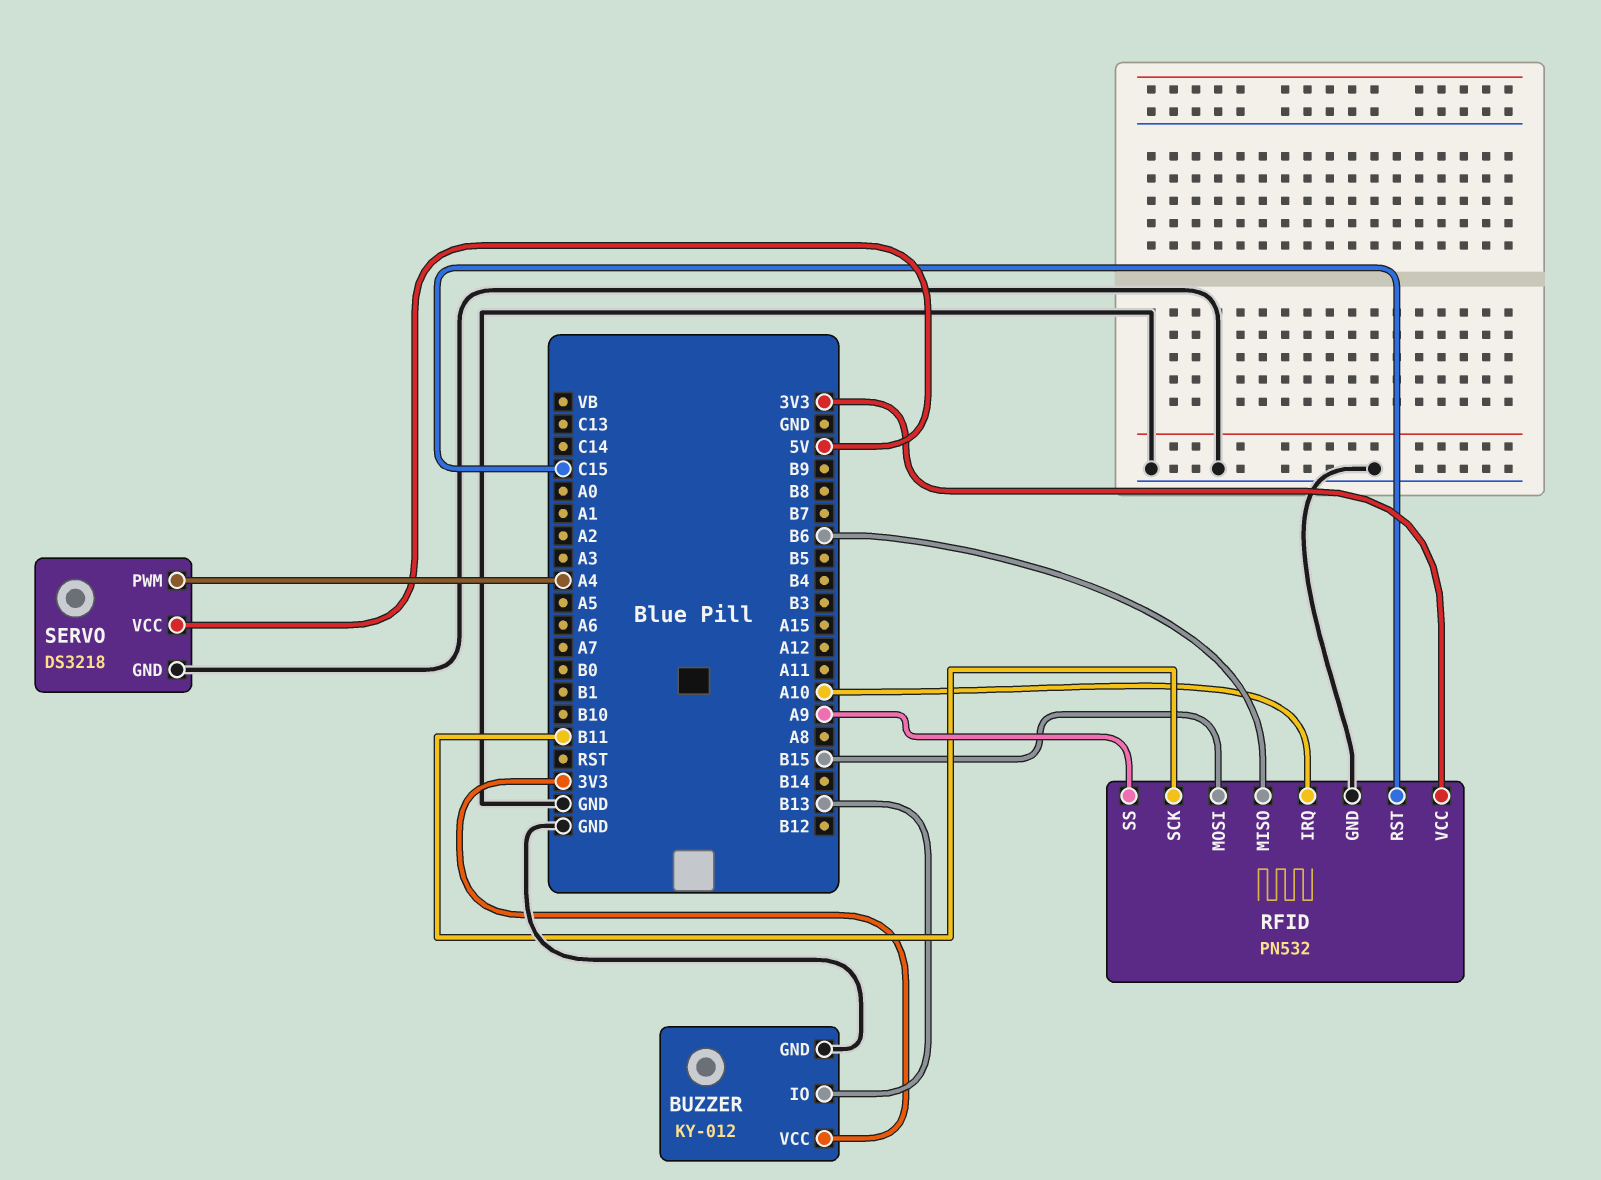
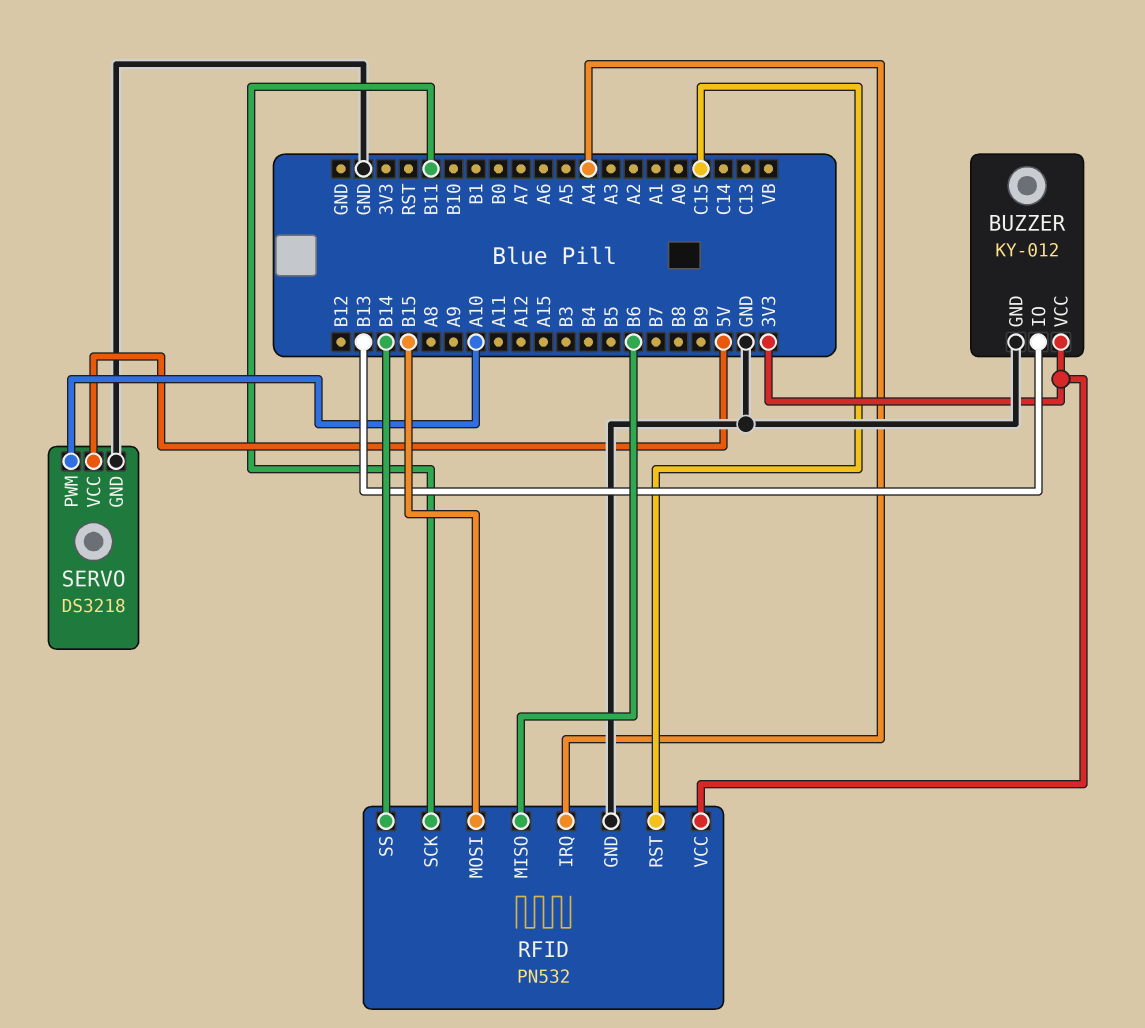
RFID pin IRQ: A10 -> A4
RFID pin SS: A9 -> B14
SERVO pin PWM: A4 -> A10

